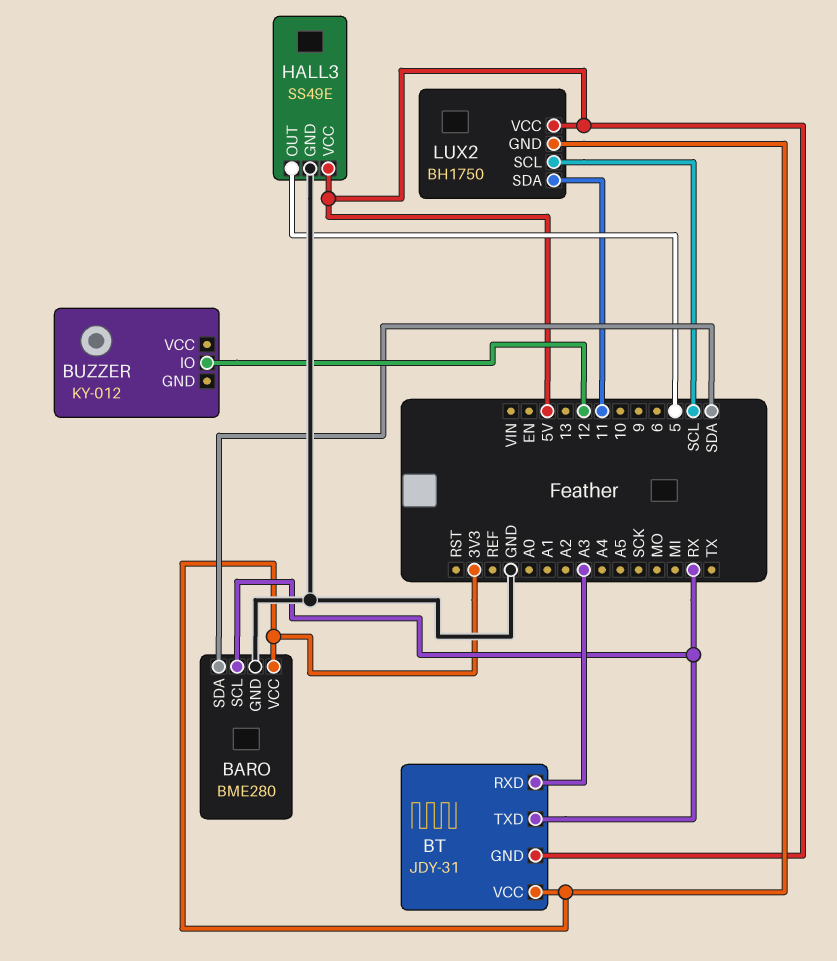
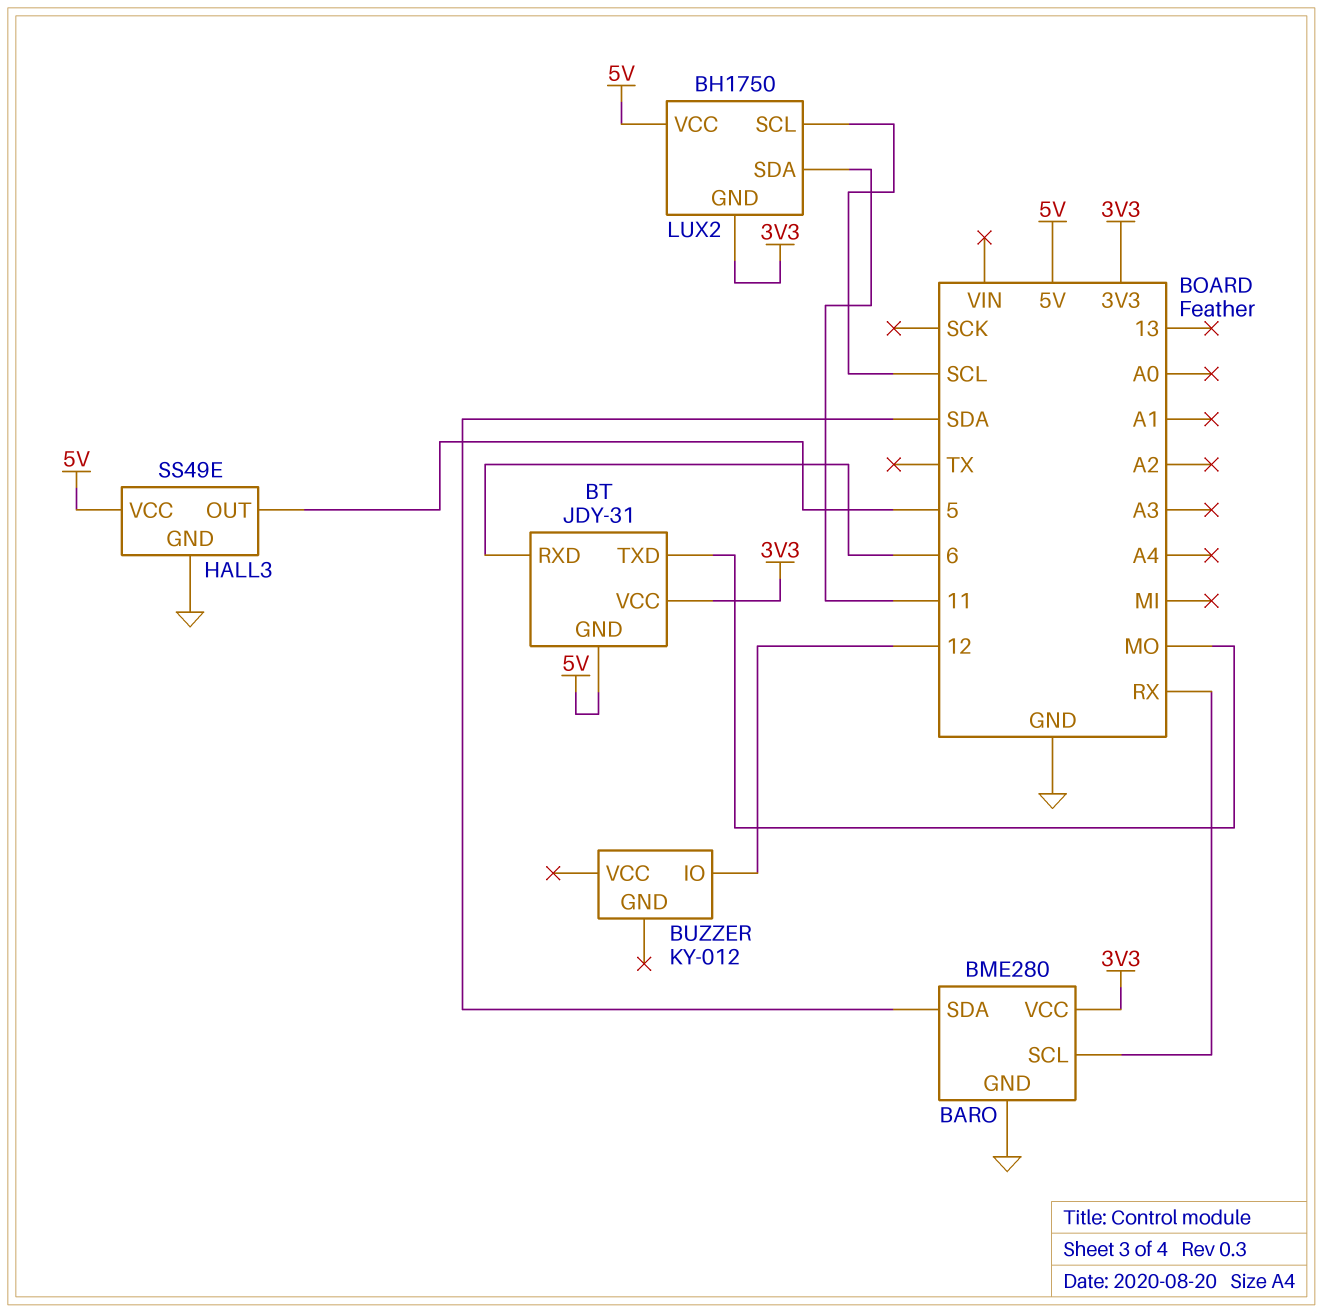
BT pin RXD: A3 -> 6
BT pin TXD: RX -> MO

